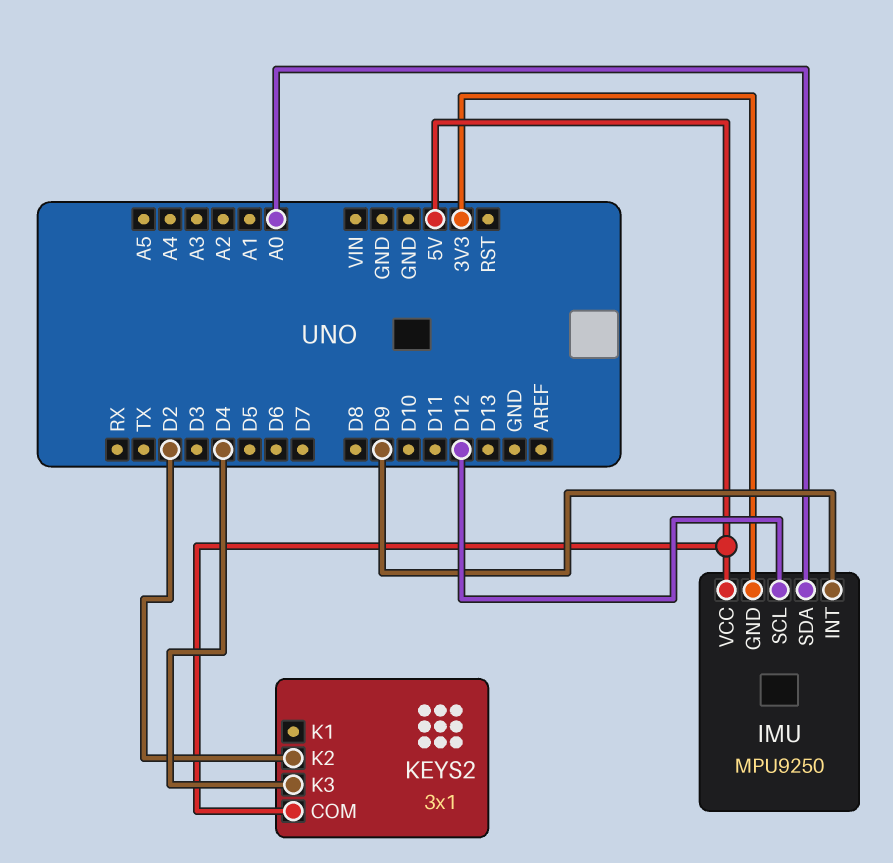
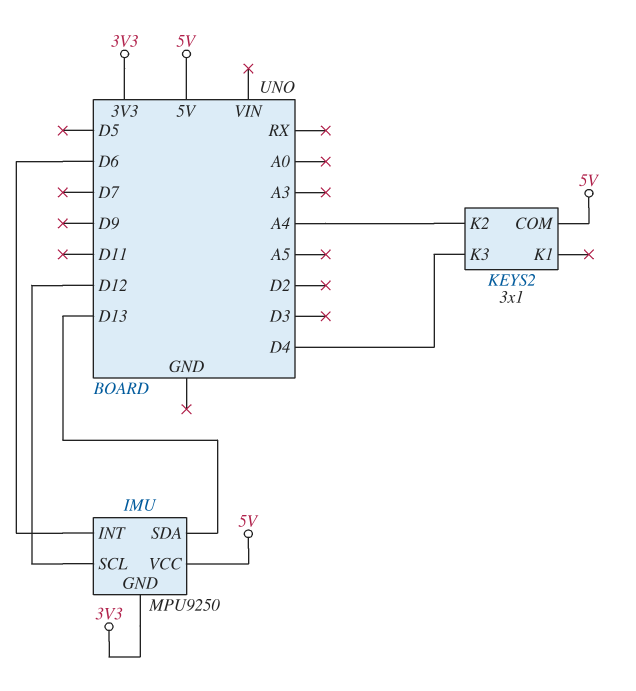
IMU pin INT: D9 -> D6
IMU pin SDA: A0 -> D13
KEYS2 pin K2: D2 -> A4

